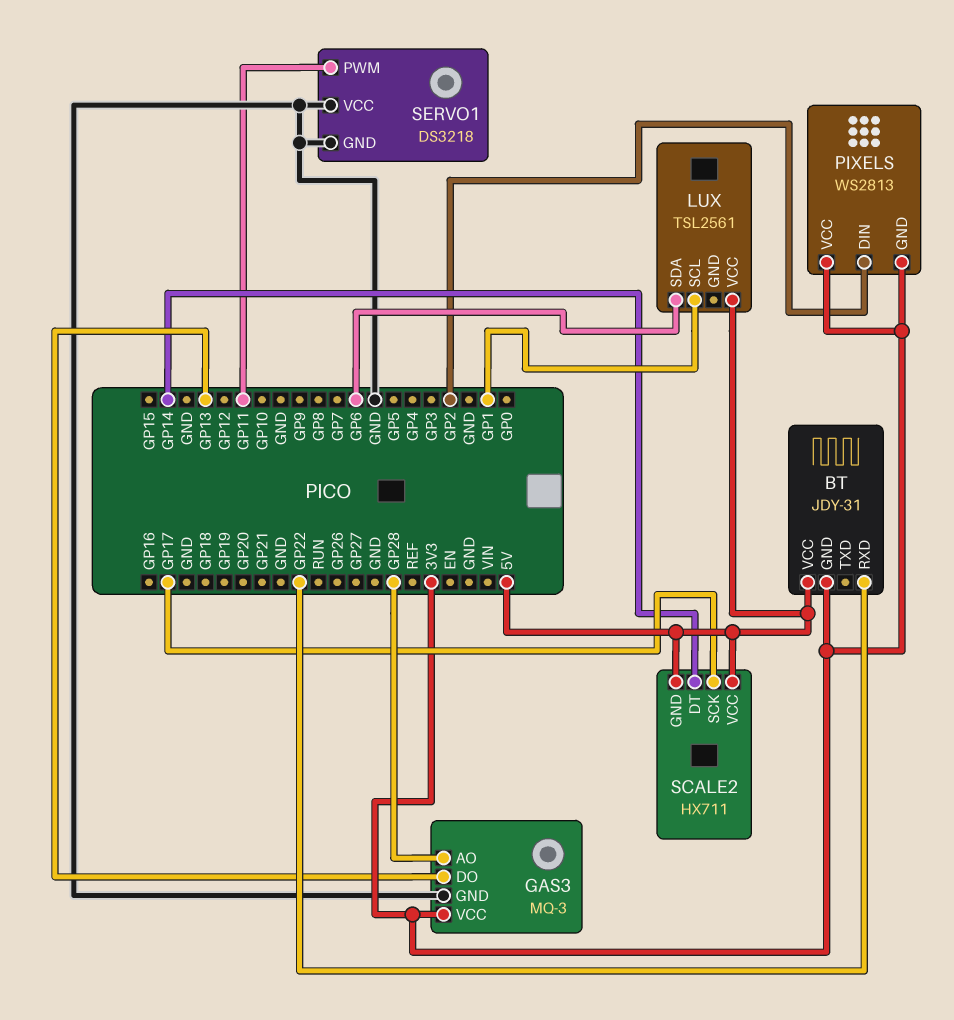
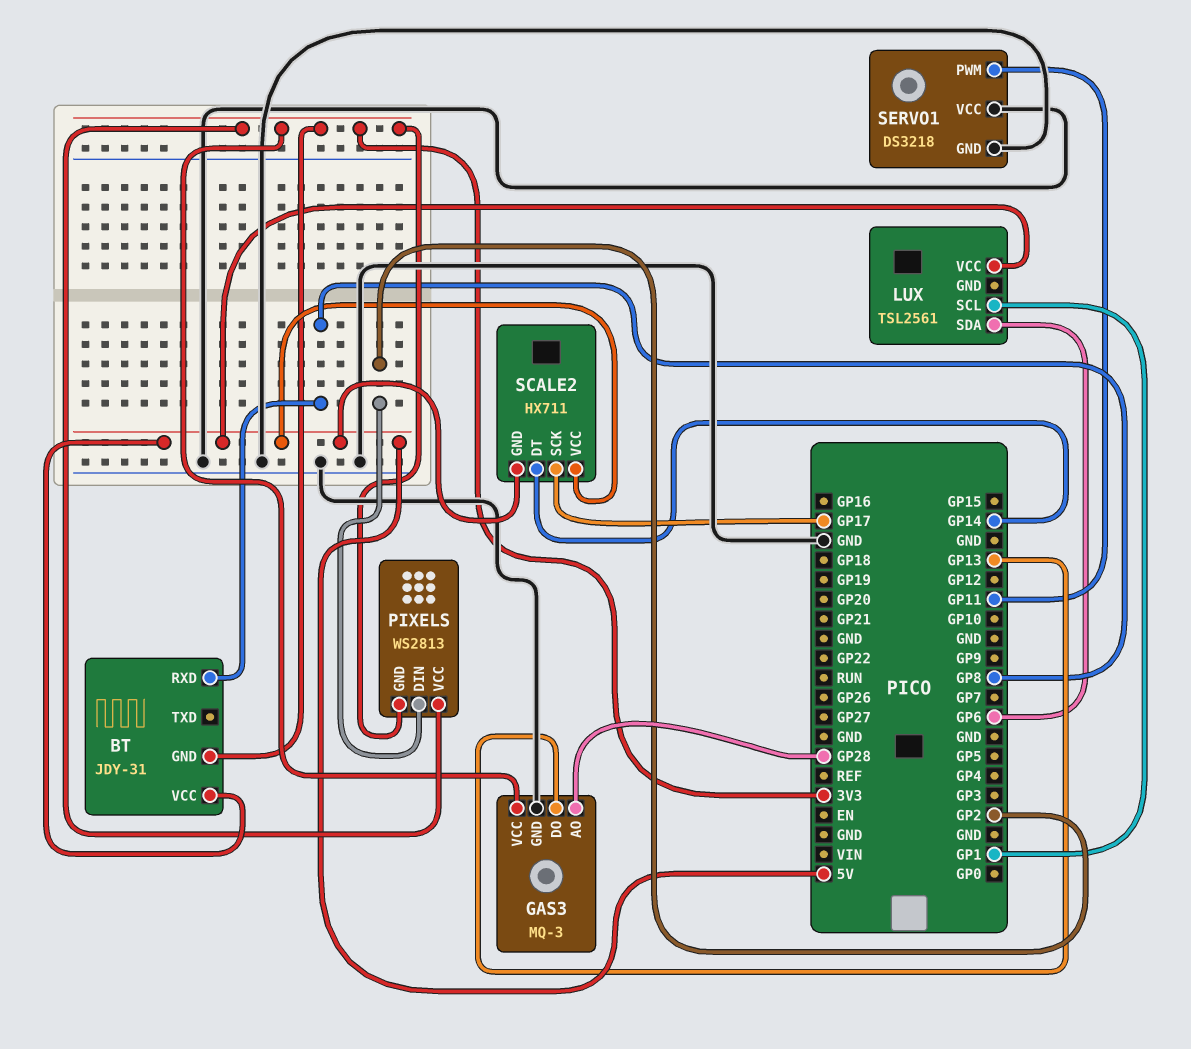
BT pin RXD: GP22 -> GP8

